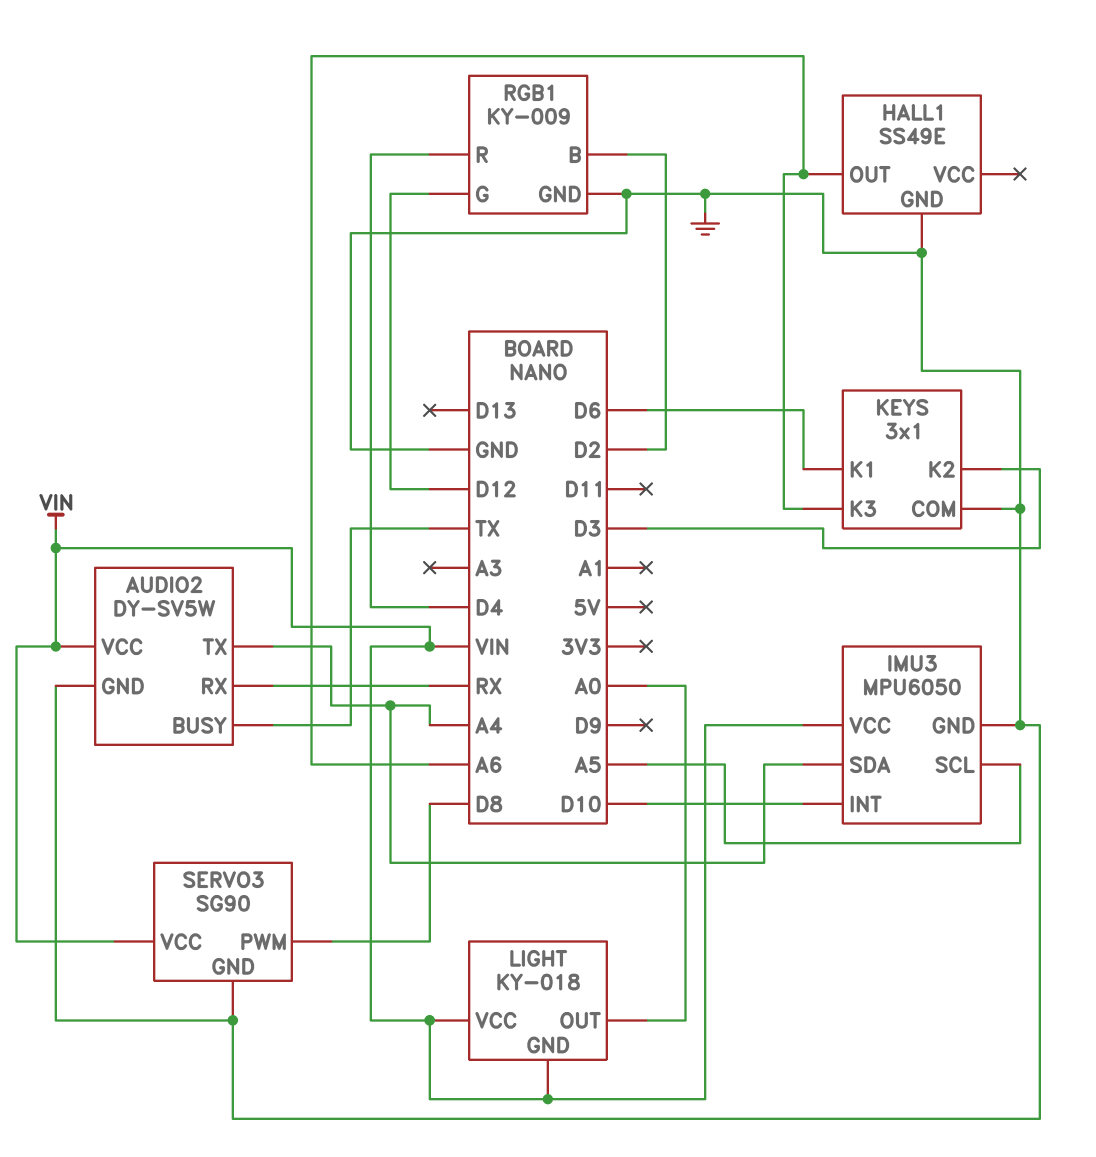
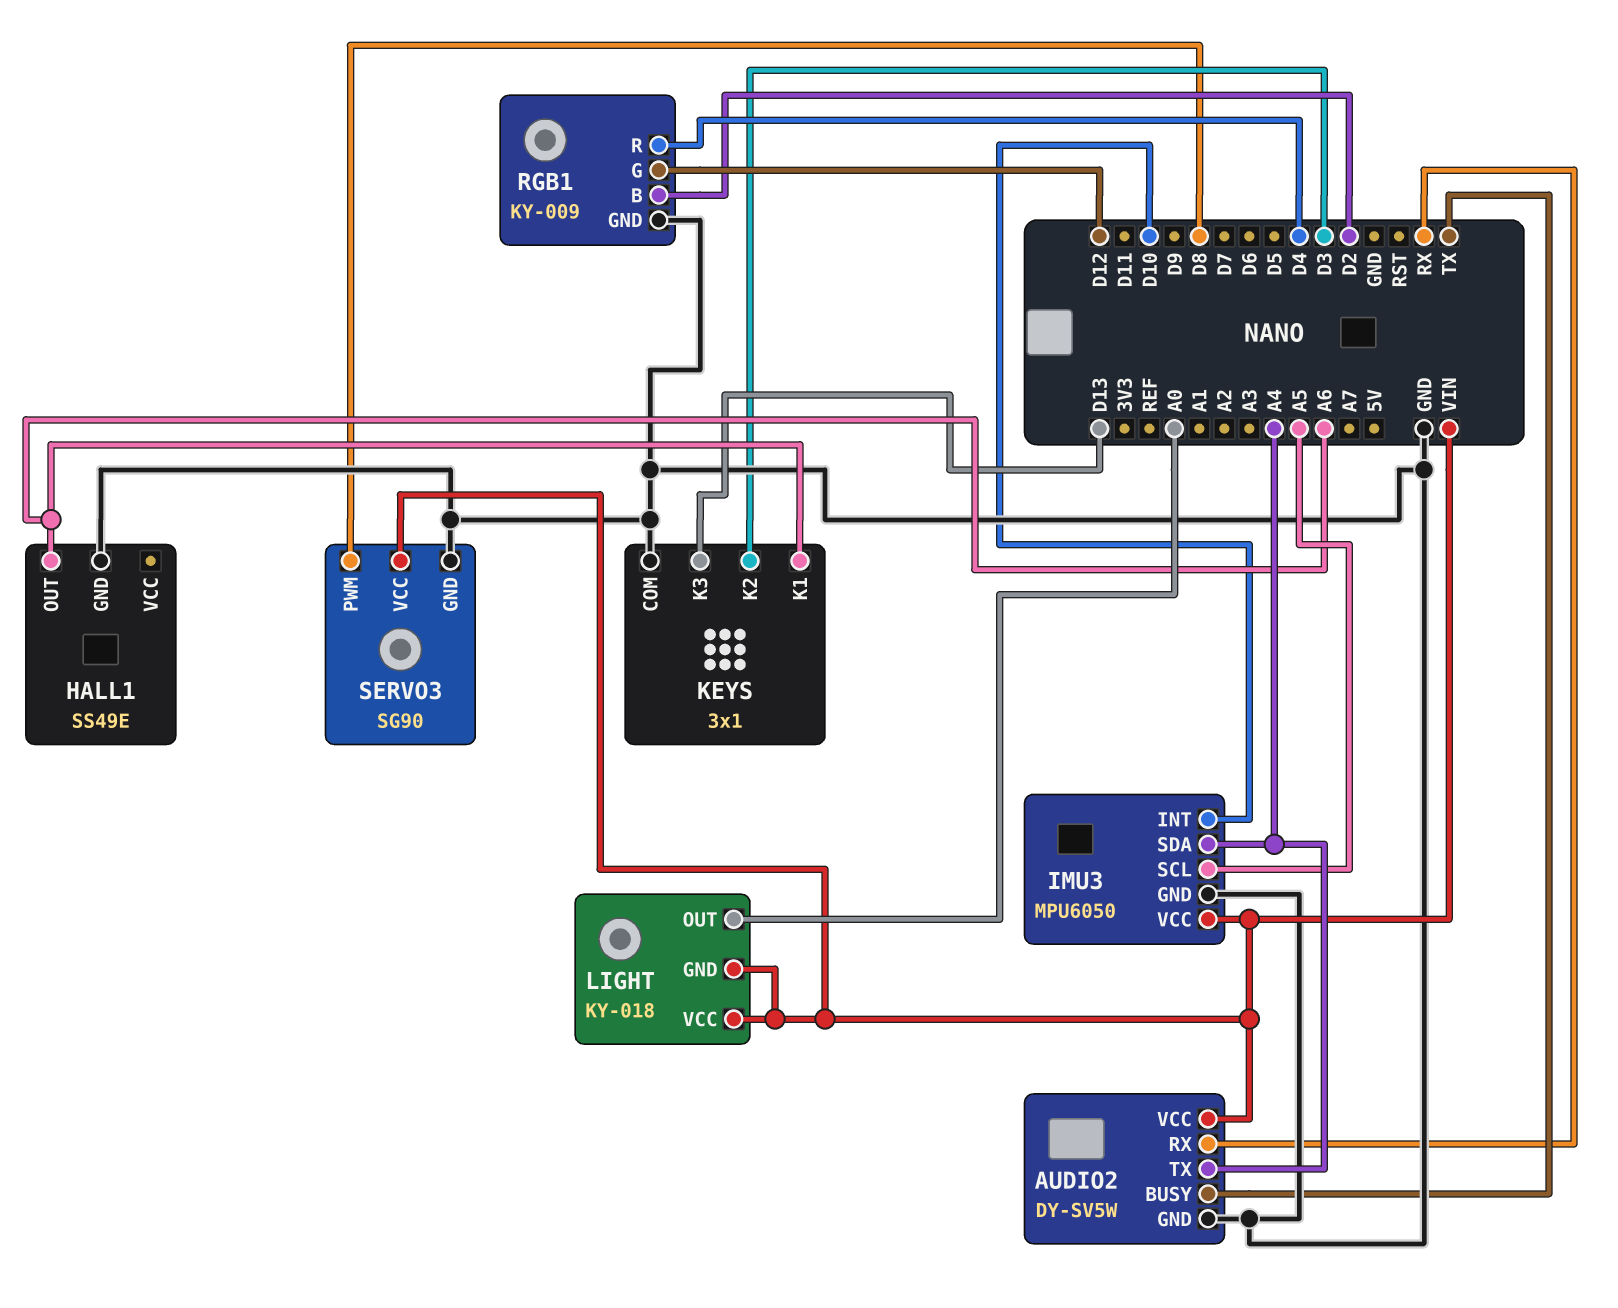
KEYS pin K1: D6 -> A6
KEYS pin K3: A6 -> D13

